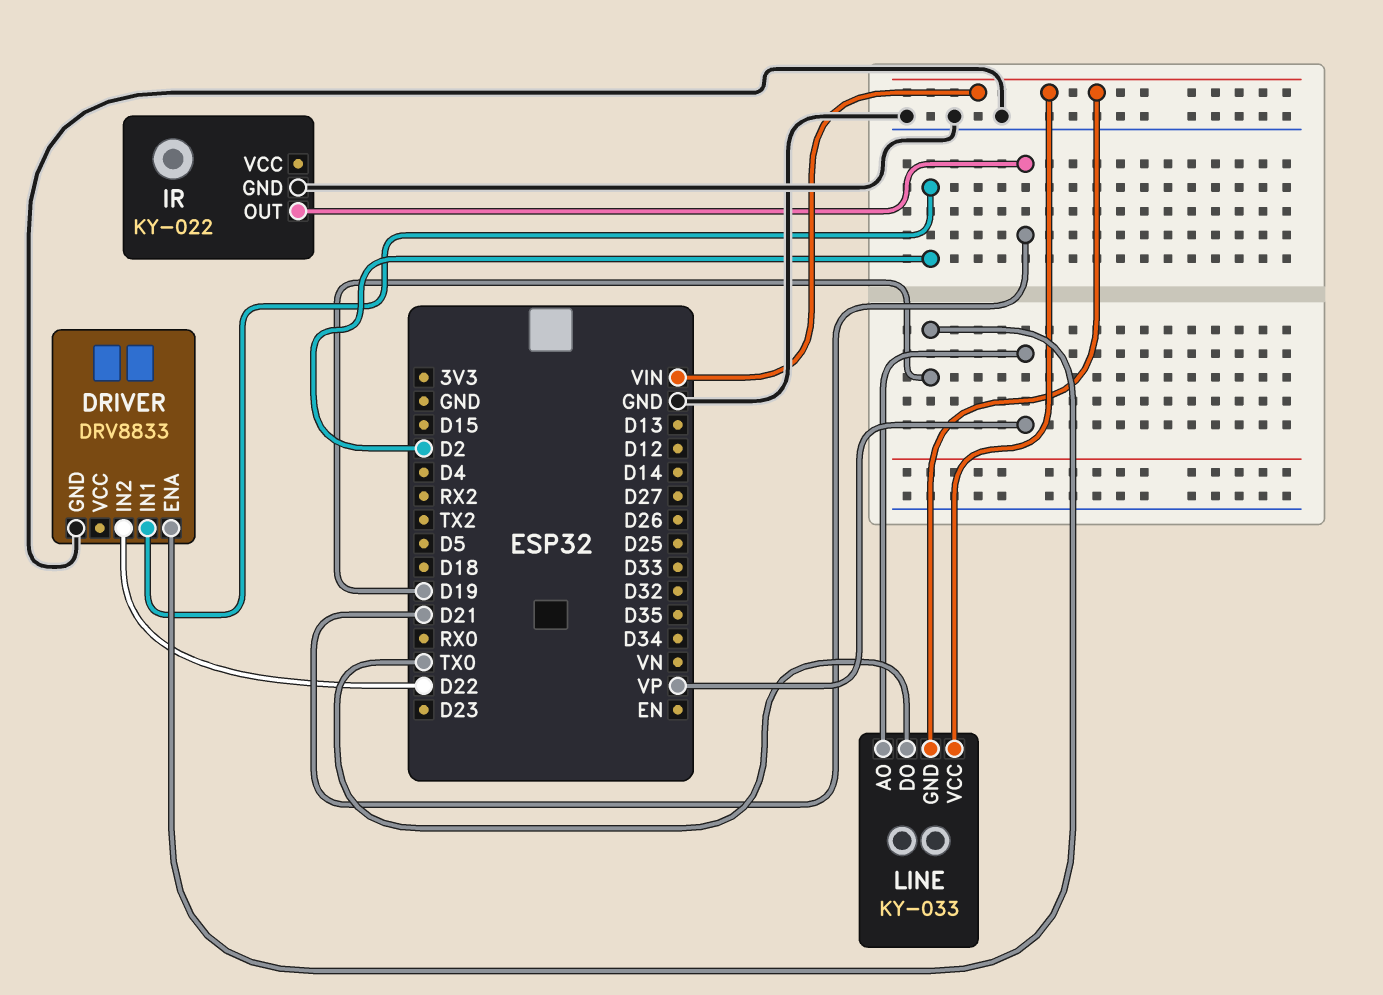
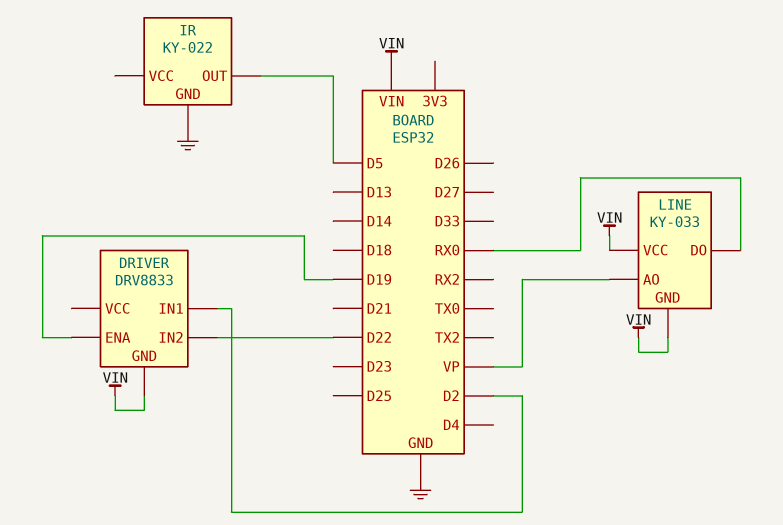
DRIVER pin GND: GND -> VIN
IR pin OUT: D21 -> D5
LINE pin DO: TX0 -> RX0

